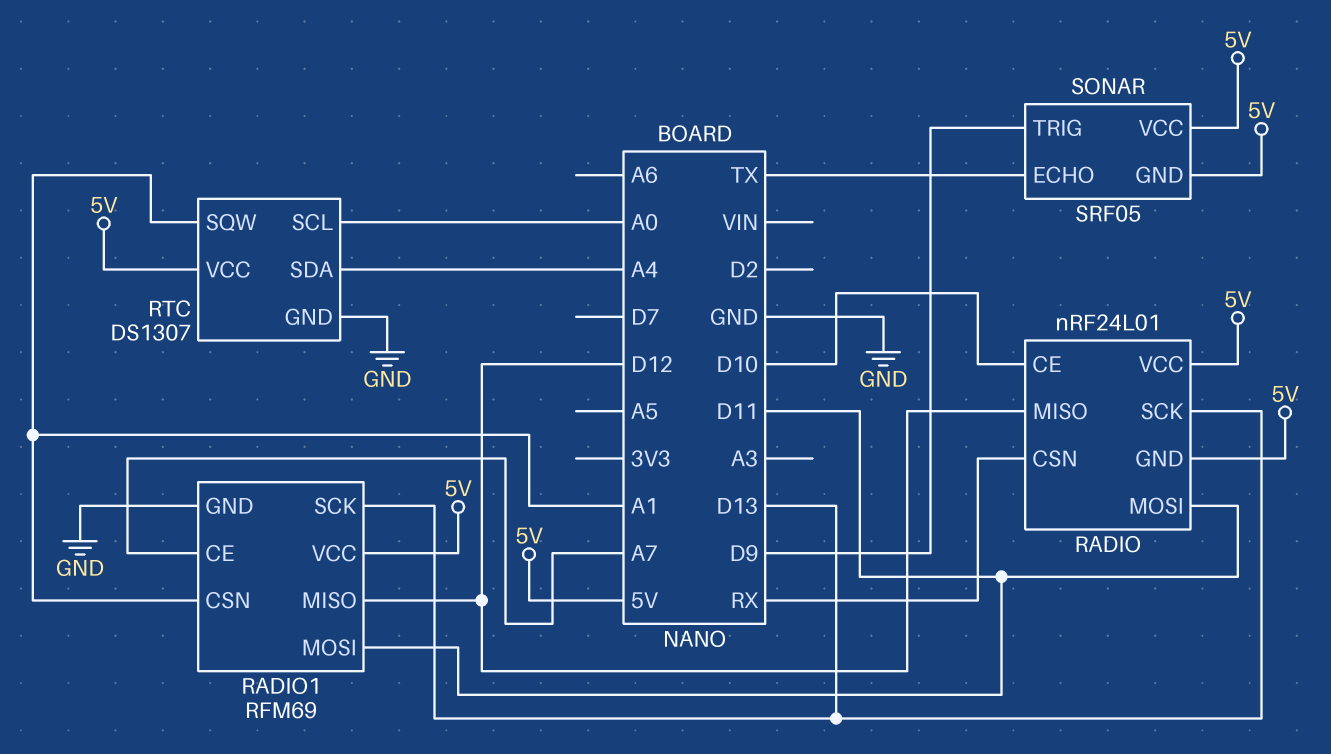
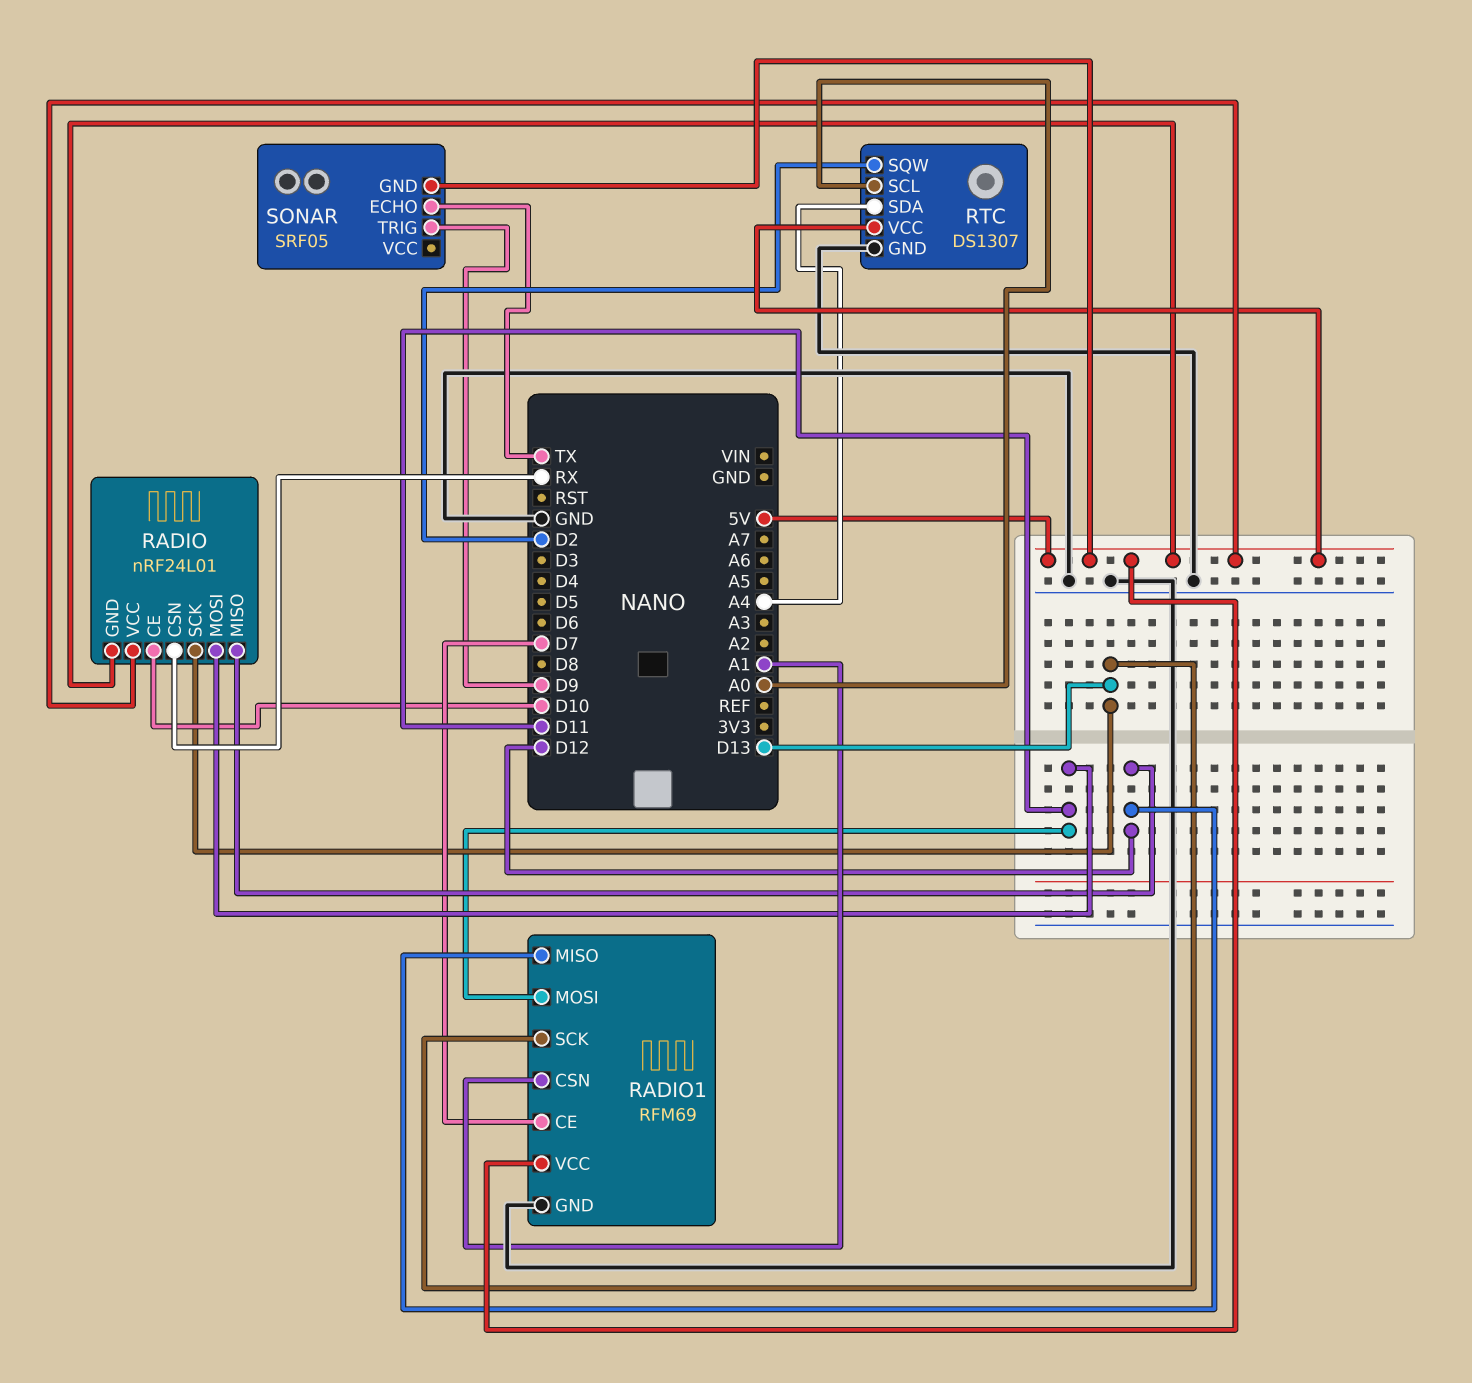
RADIO1 pin CE: A7 -> D7
RTC pin SQW: A1 -> D2
SONAR pin VCC: 5V -> none

